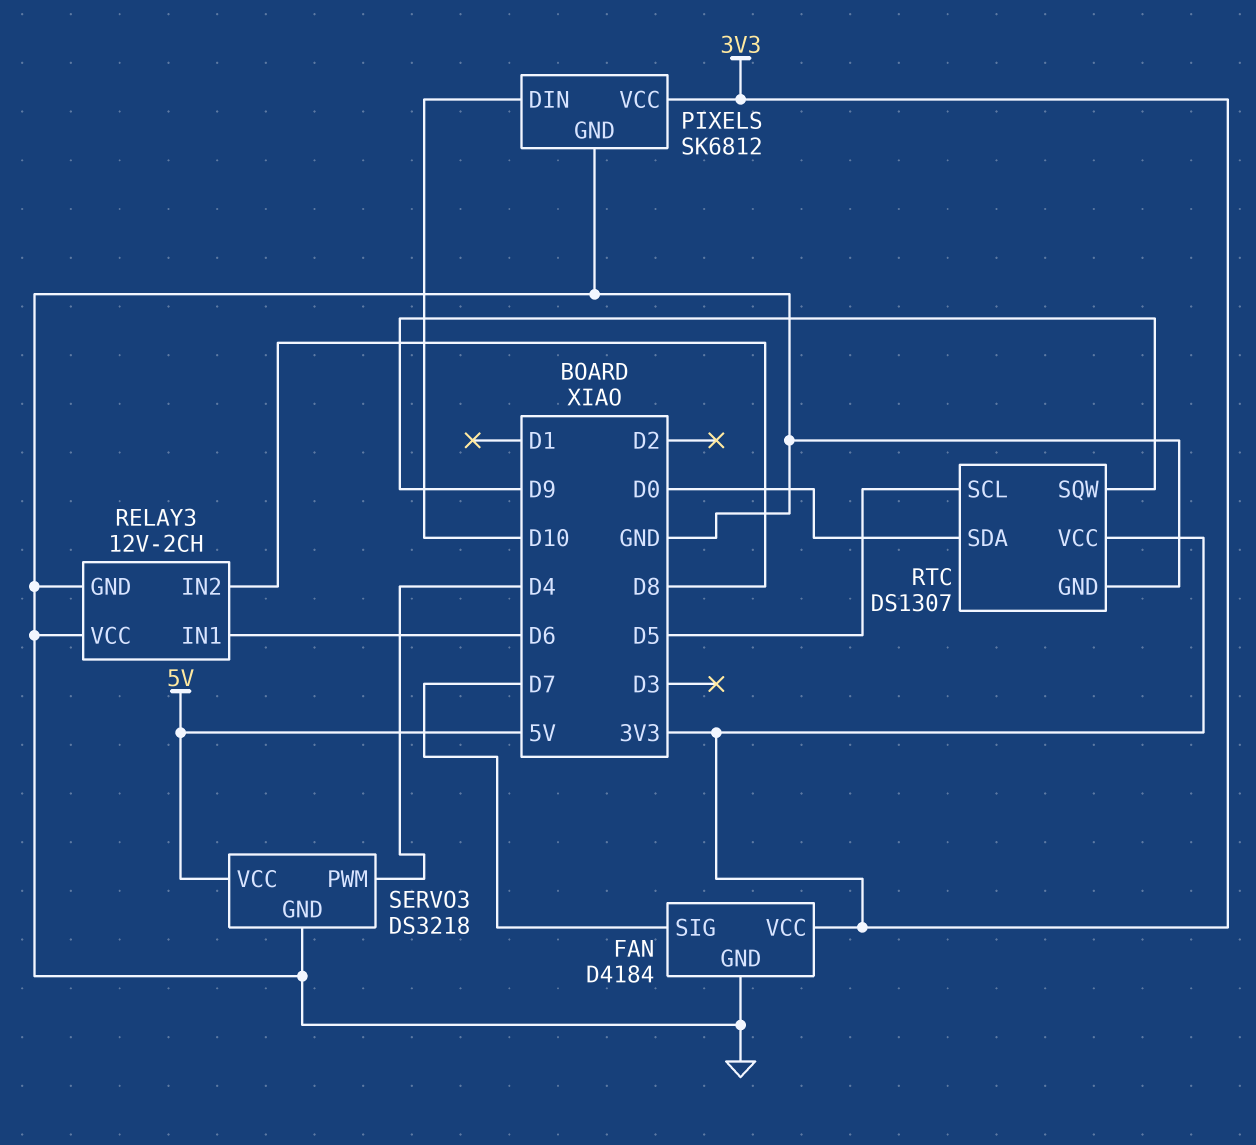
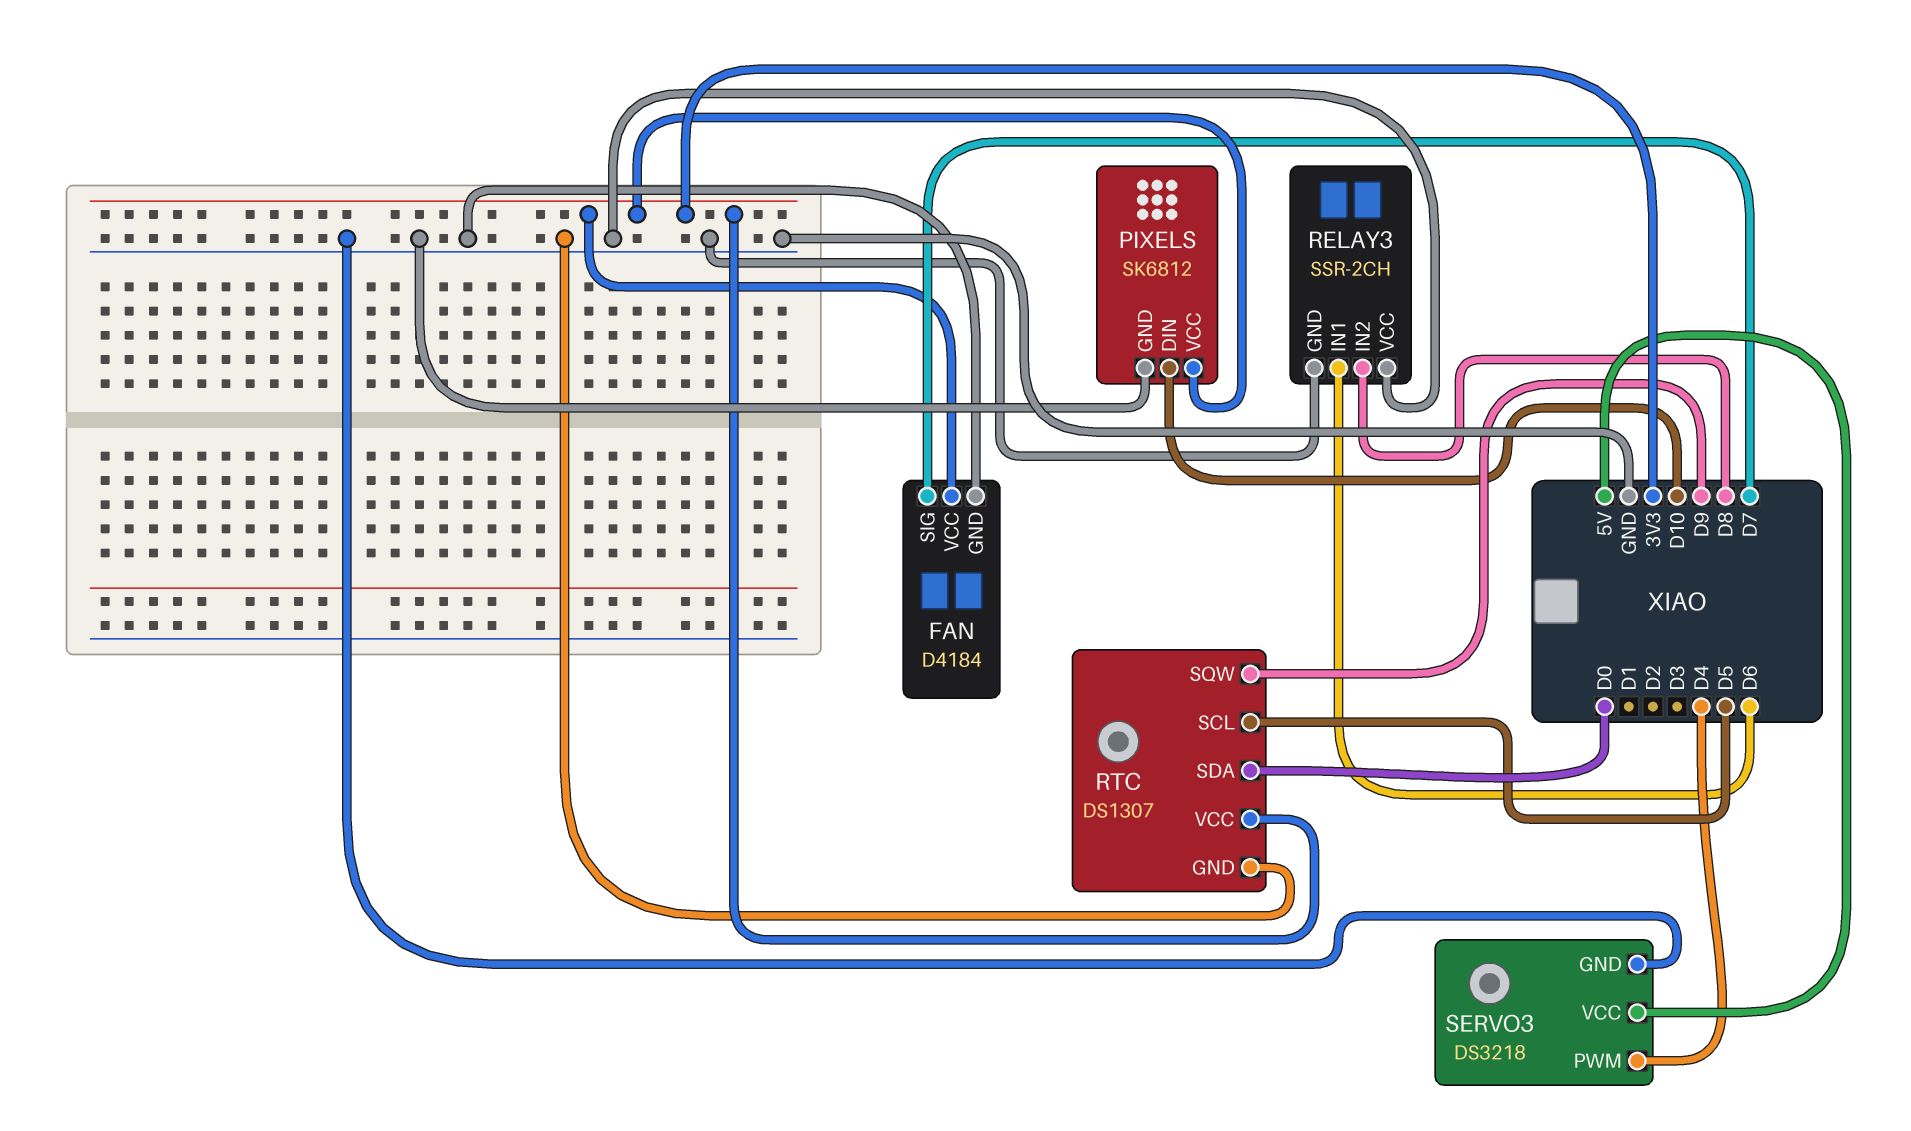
RELAY3: 12V-2CH -> SSR-2CH

